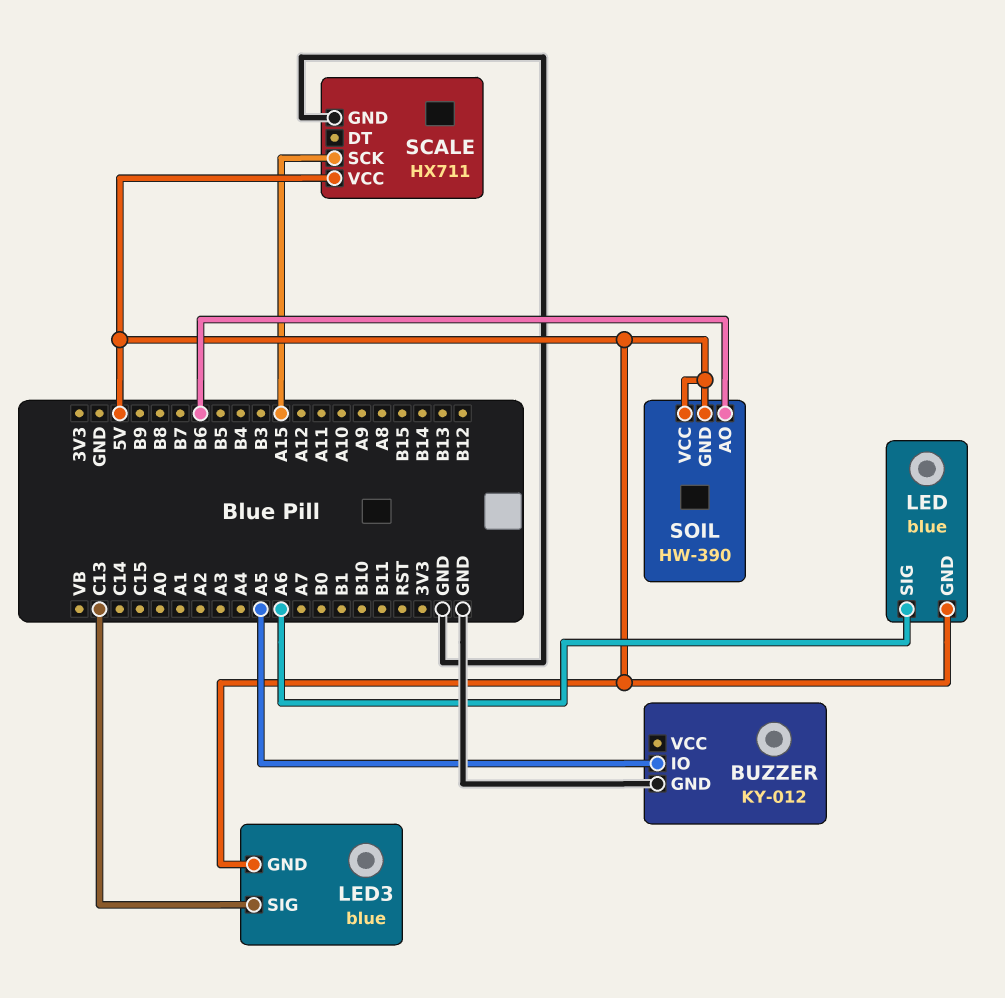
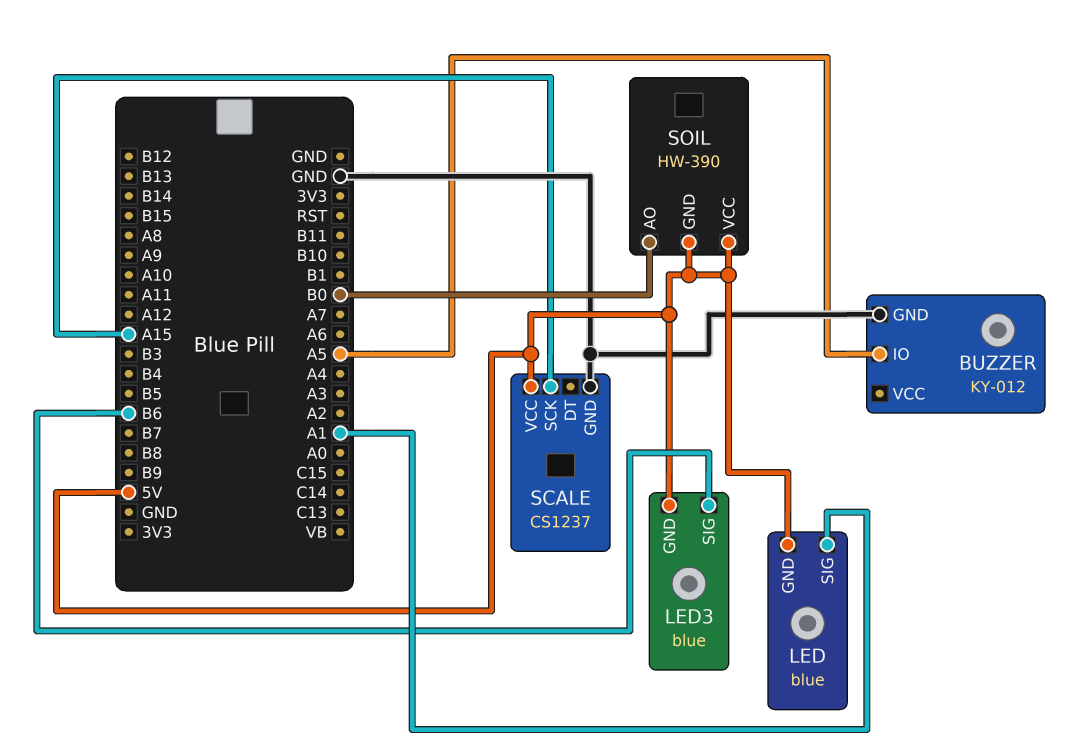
LED pin SIG: A6 -> A1
LED3 pin SIG: C13 -> B6
SCALE: HX711 -> CS1237
SOIL pin AO: B6 -> B0

